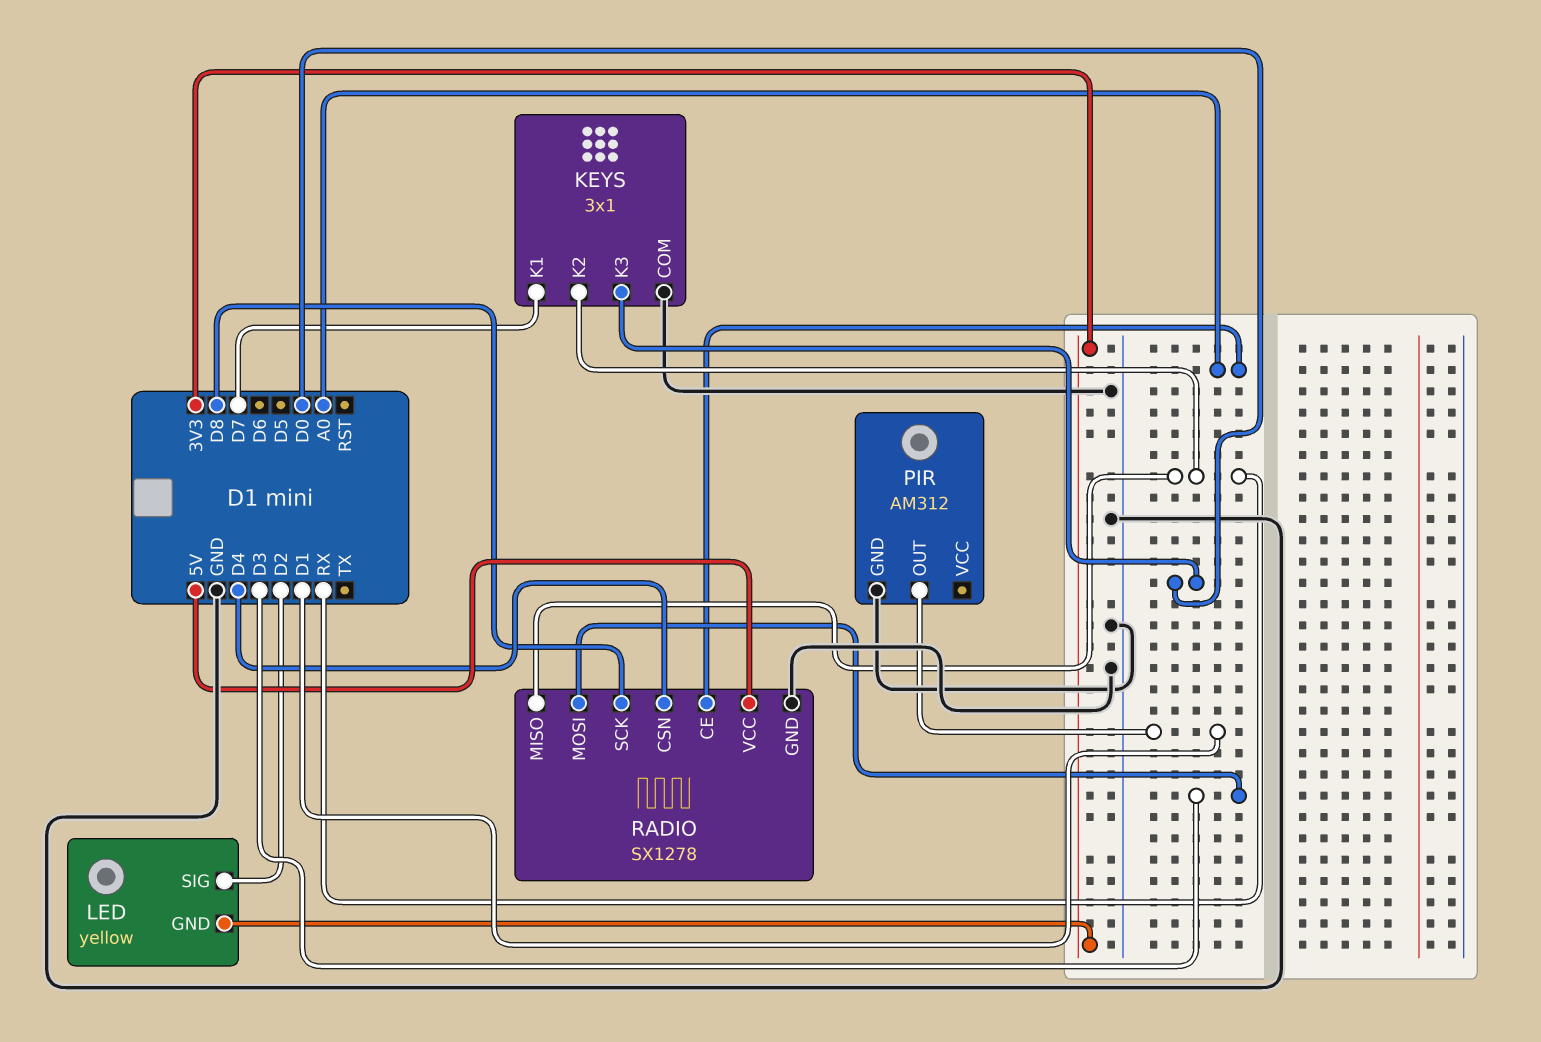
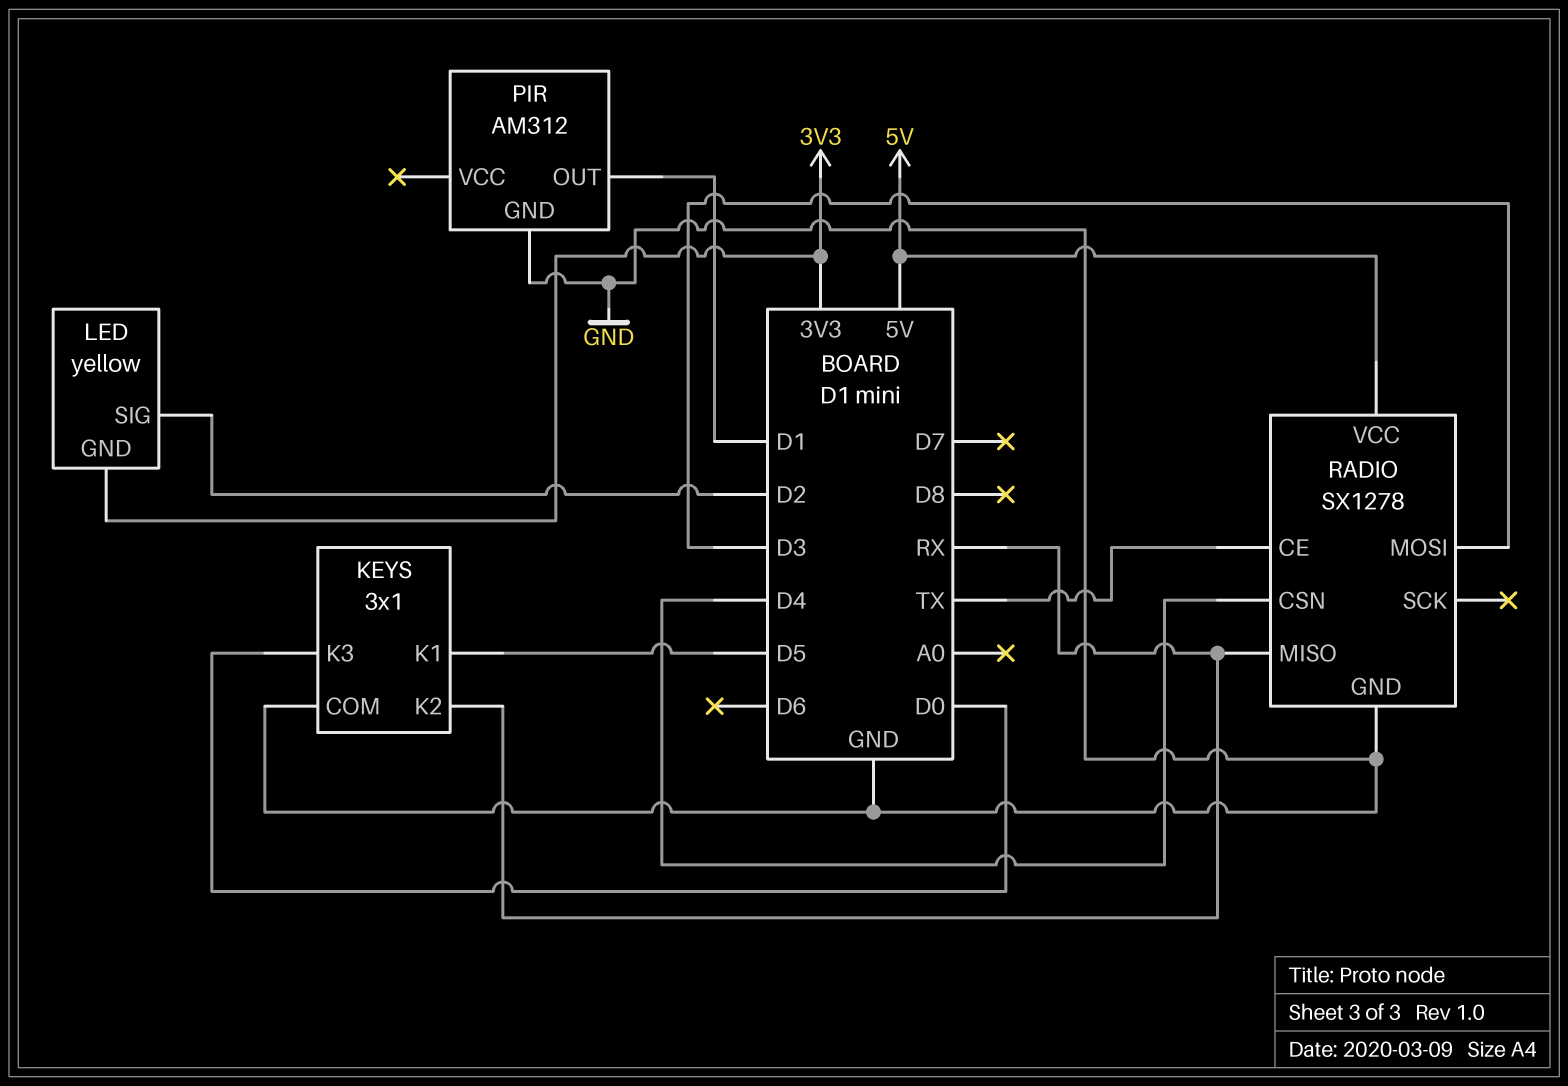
KEYS pin K1: D7 -> D5
RADIO pin CE: A0 -> TX
RADIO pin SCK: D8 -> none

